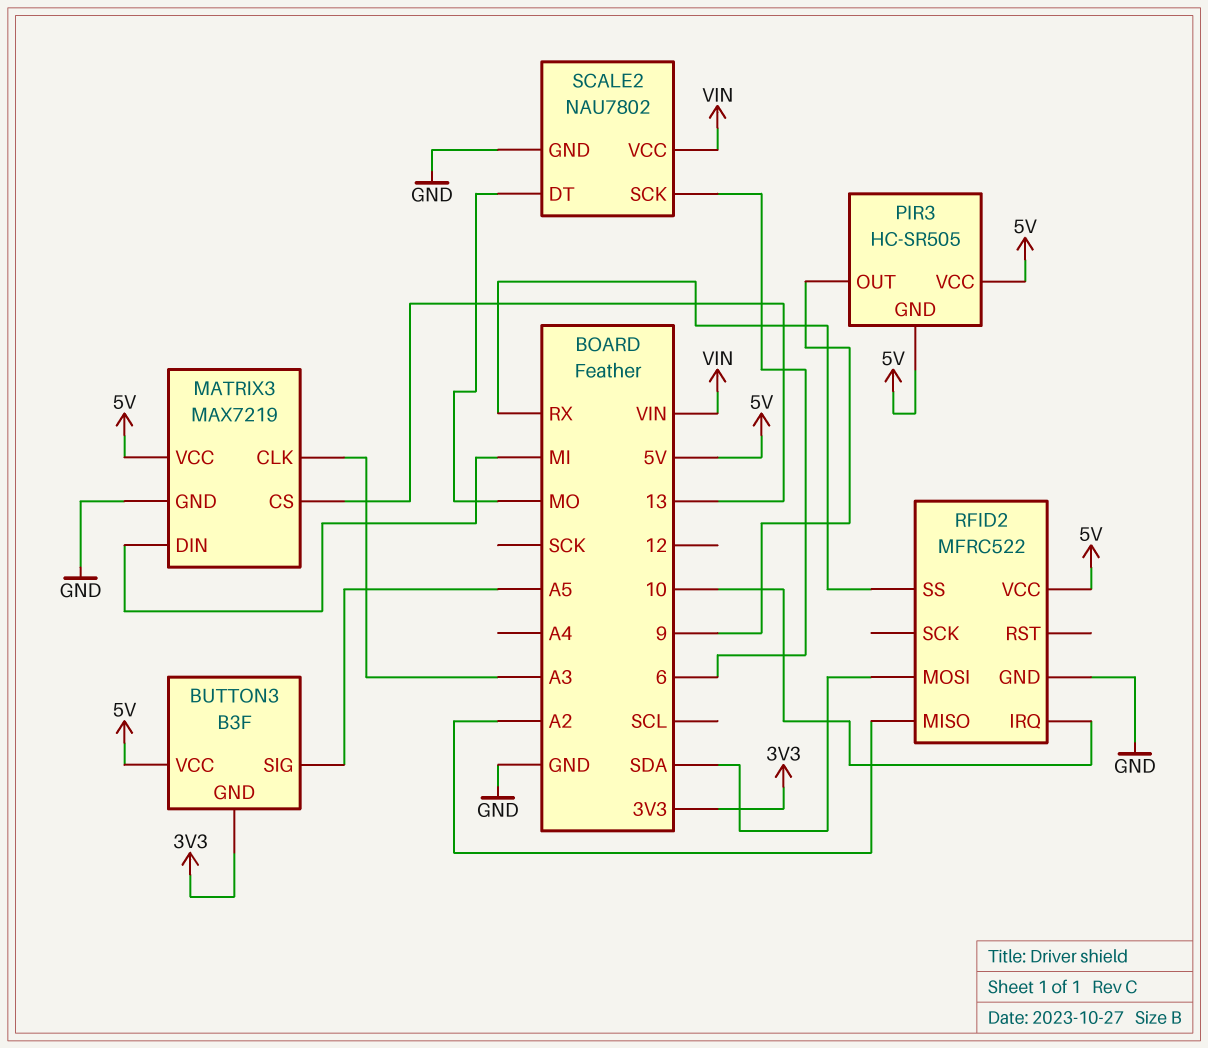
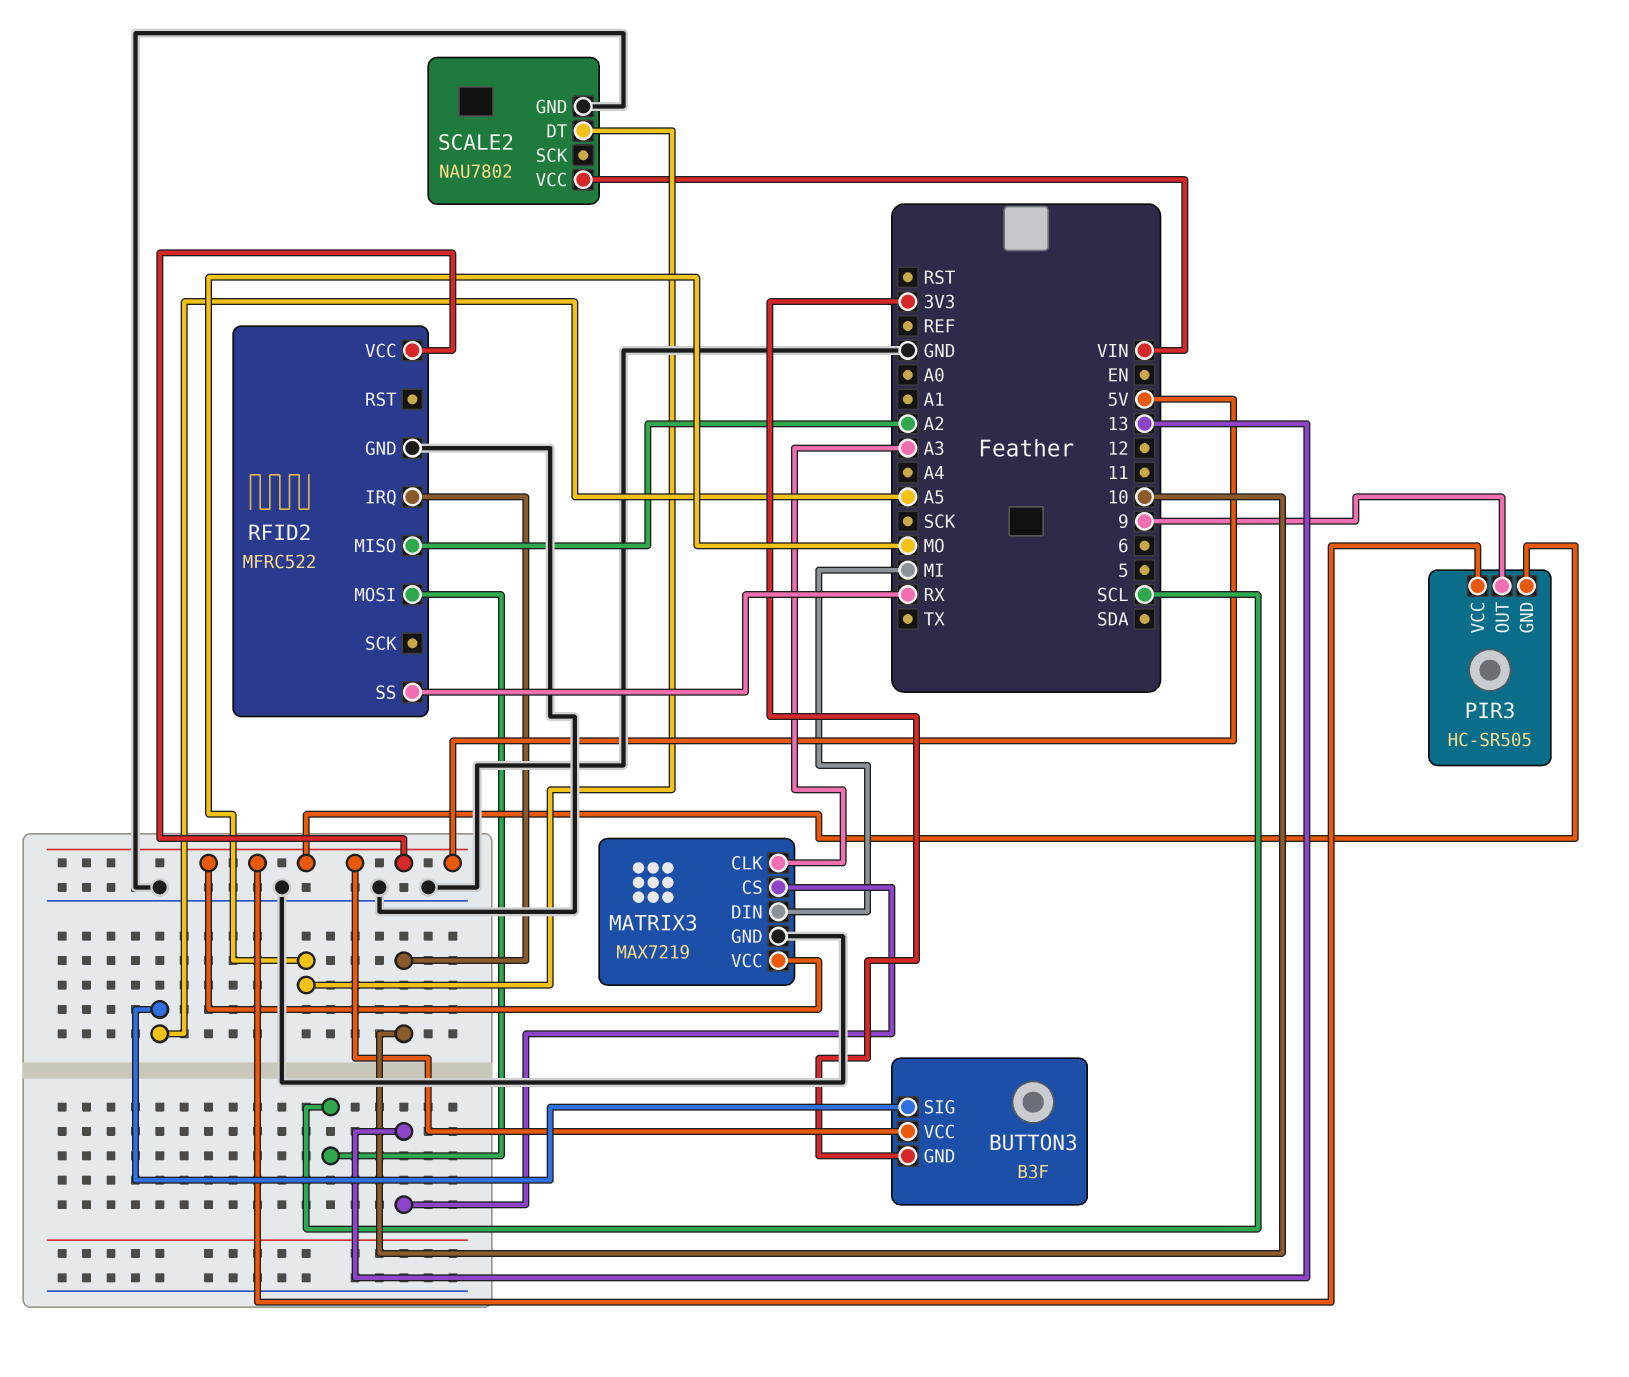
RFID2 pin MOSI: SDA -> SCL
SCALE2 pin SCK: 6 -> none

